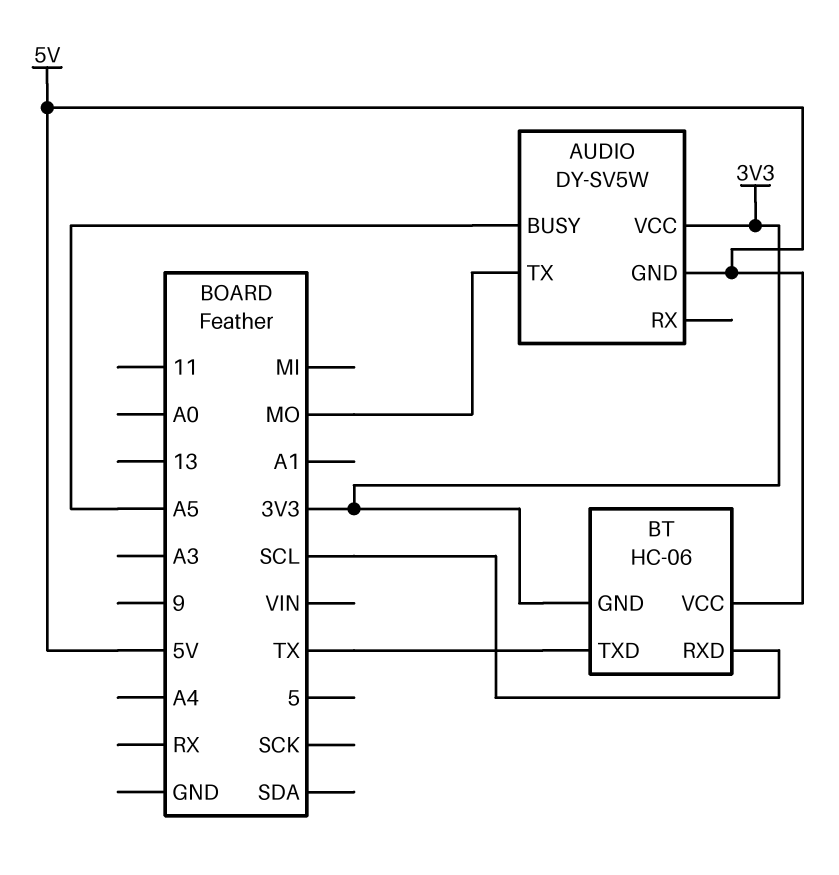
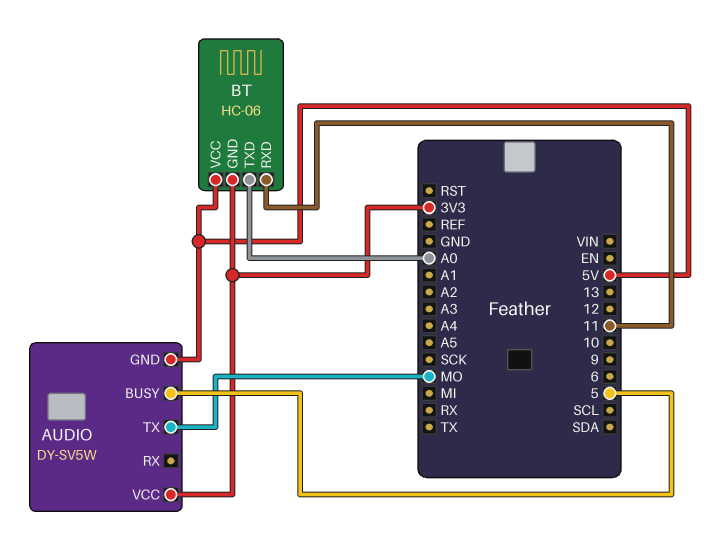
AUDIO pin BUSY: A5 -> 5
BT pin RXD: SCL -> 11
BT pin TXD: TX -> A0

